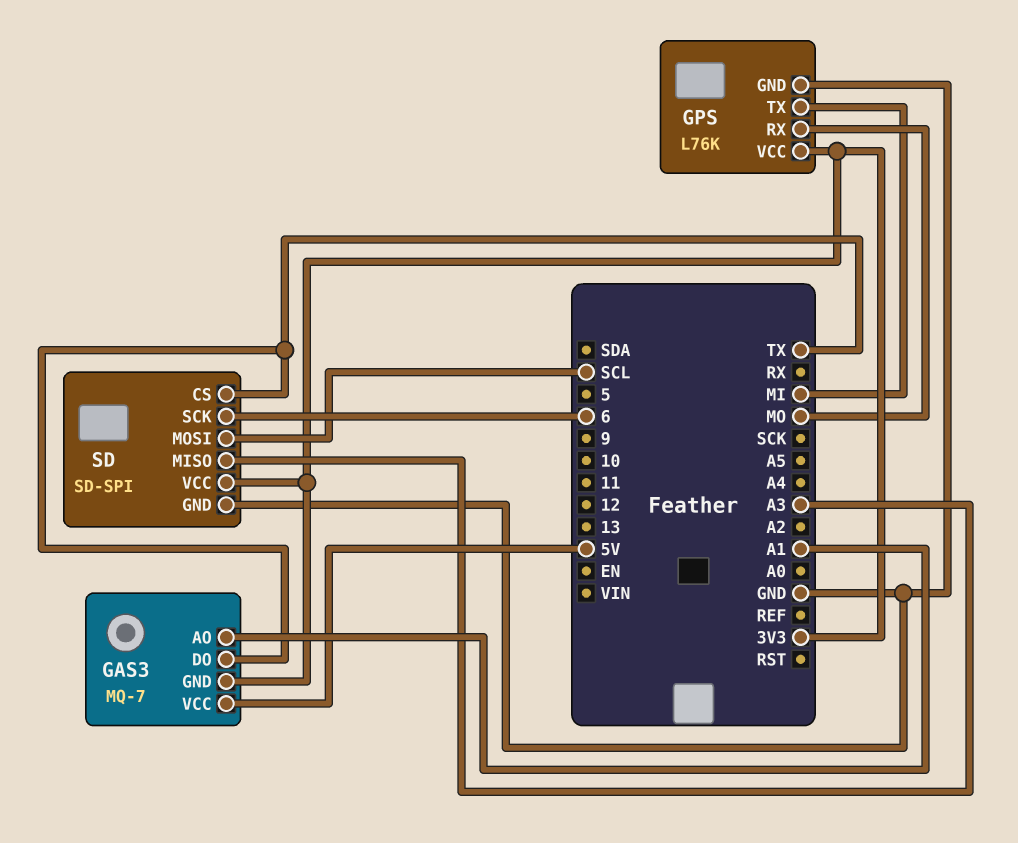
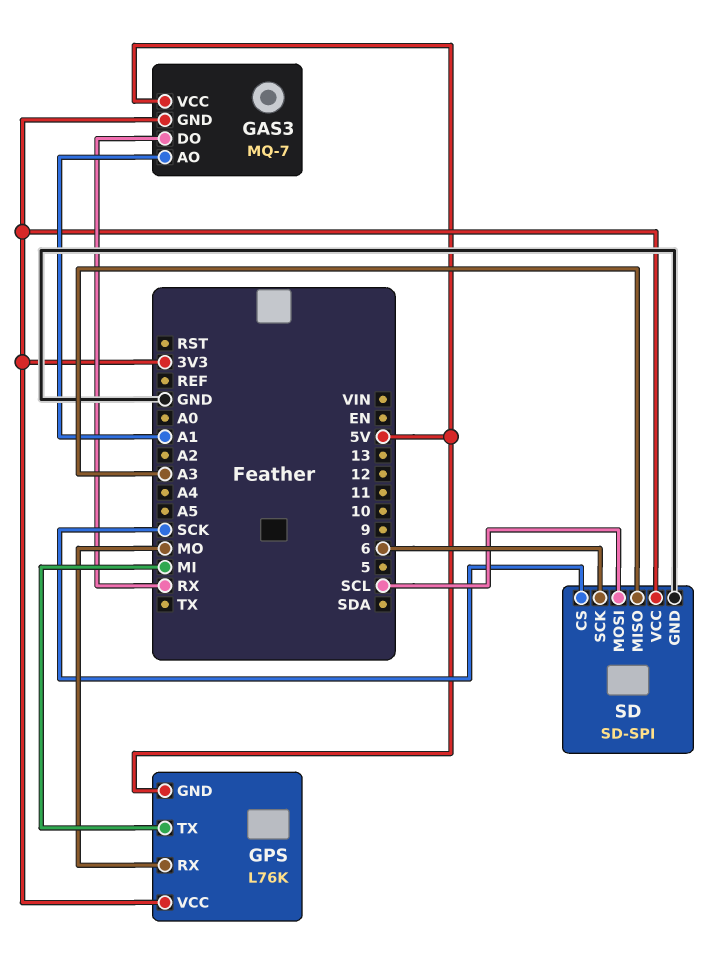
GAS3 pin DO: TX -> RX
GPS pin GND: GND -> 5V
SD pin CS: TX -> SCK

